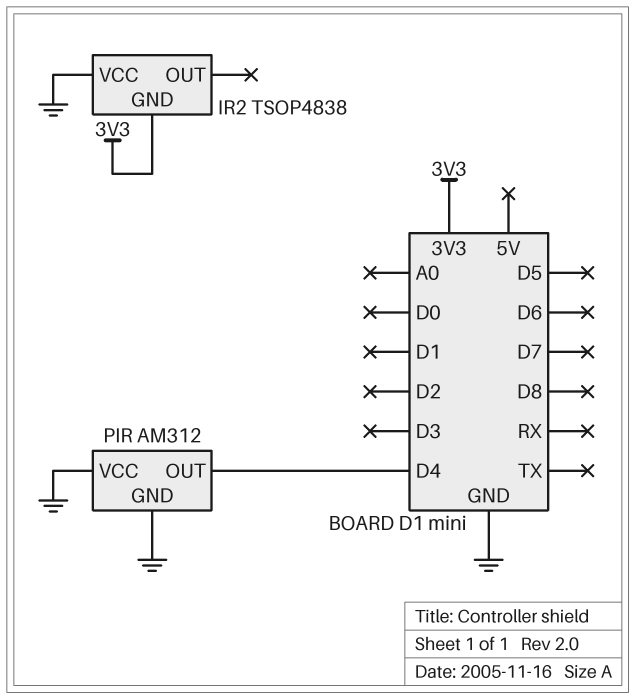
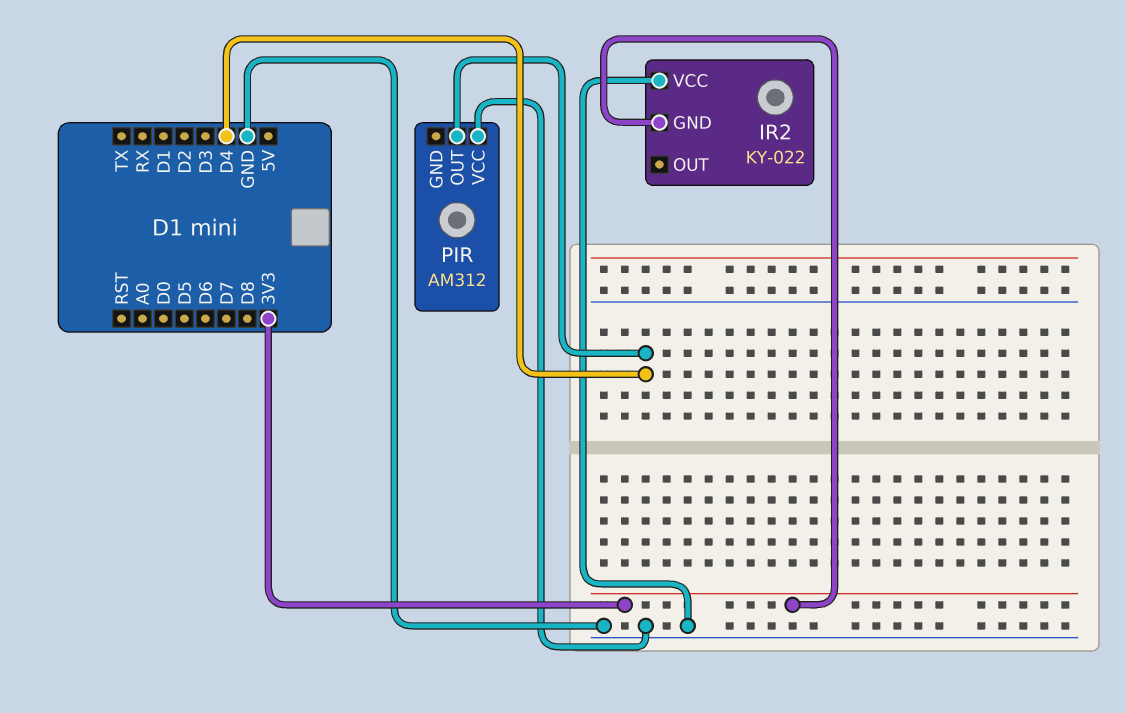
IR2: TSOP4838 -> KY-022
PIR pin GND: GND -> none

